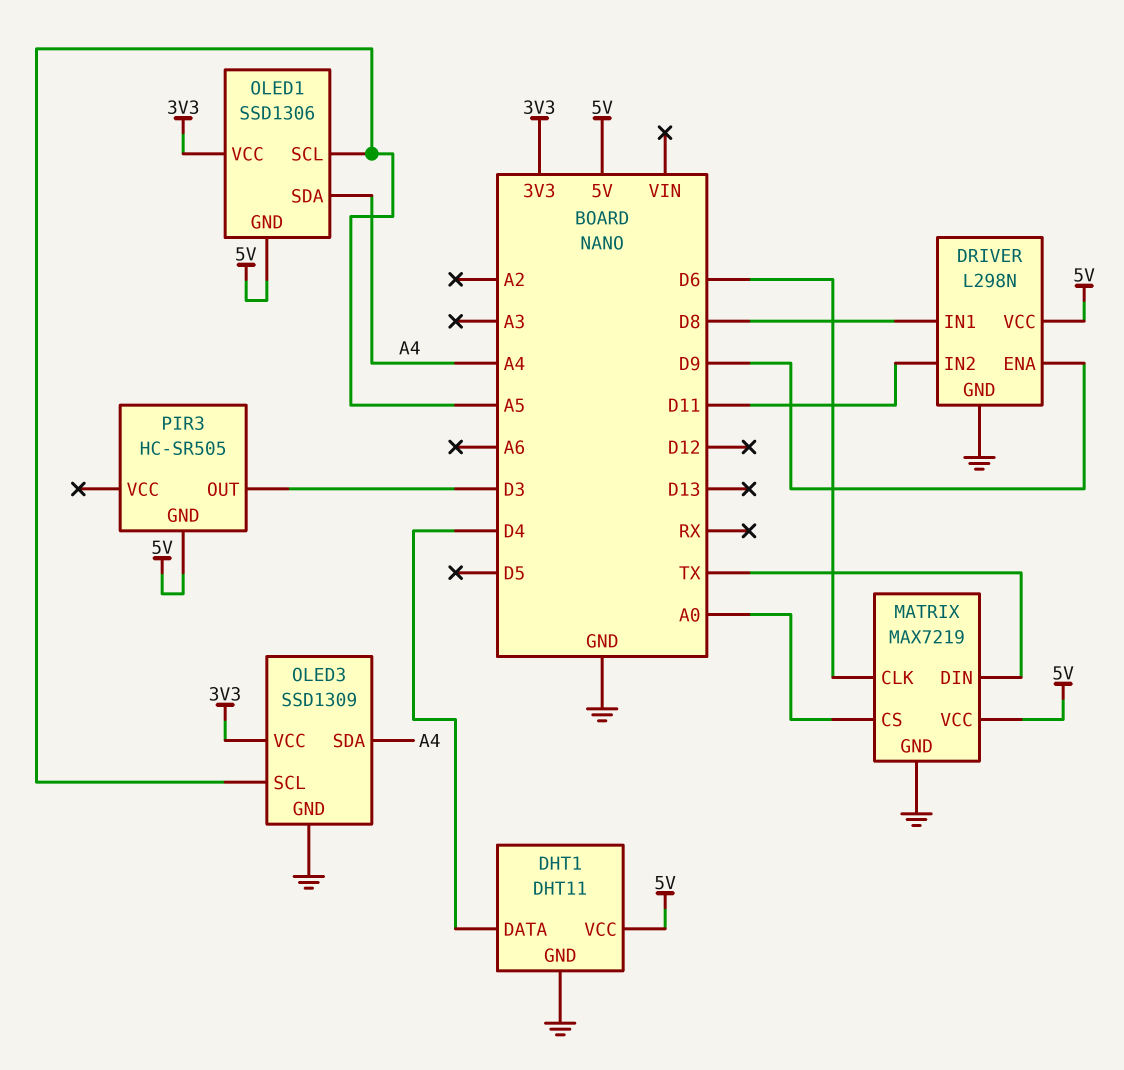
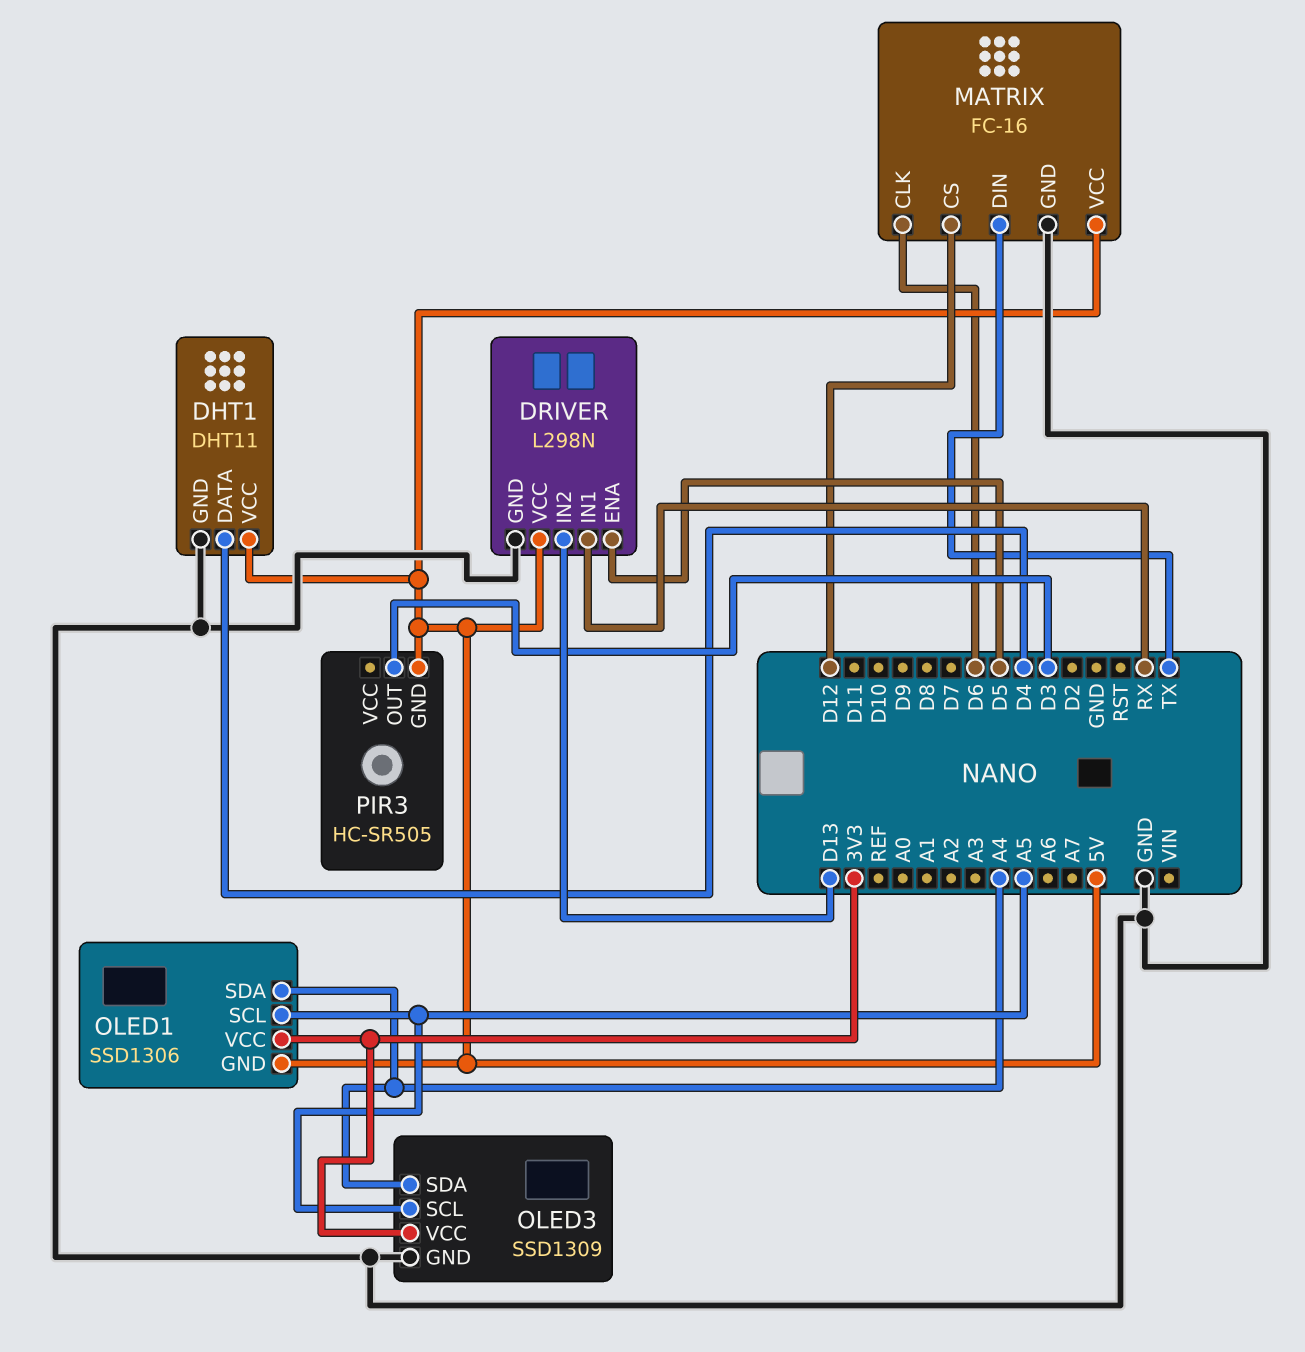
DRIVER pin ENA: D9 -> D5
DRIVER pin IN1: D8 -> RX
DRIVER pin IN2: D11 -> D13
MATRIX: MAX7219 -> FC-16
MATRIX pin CS: A0 -> D12

